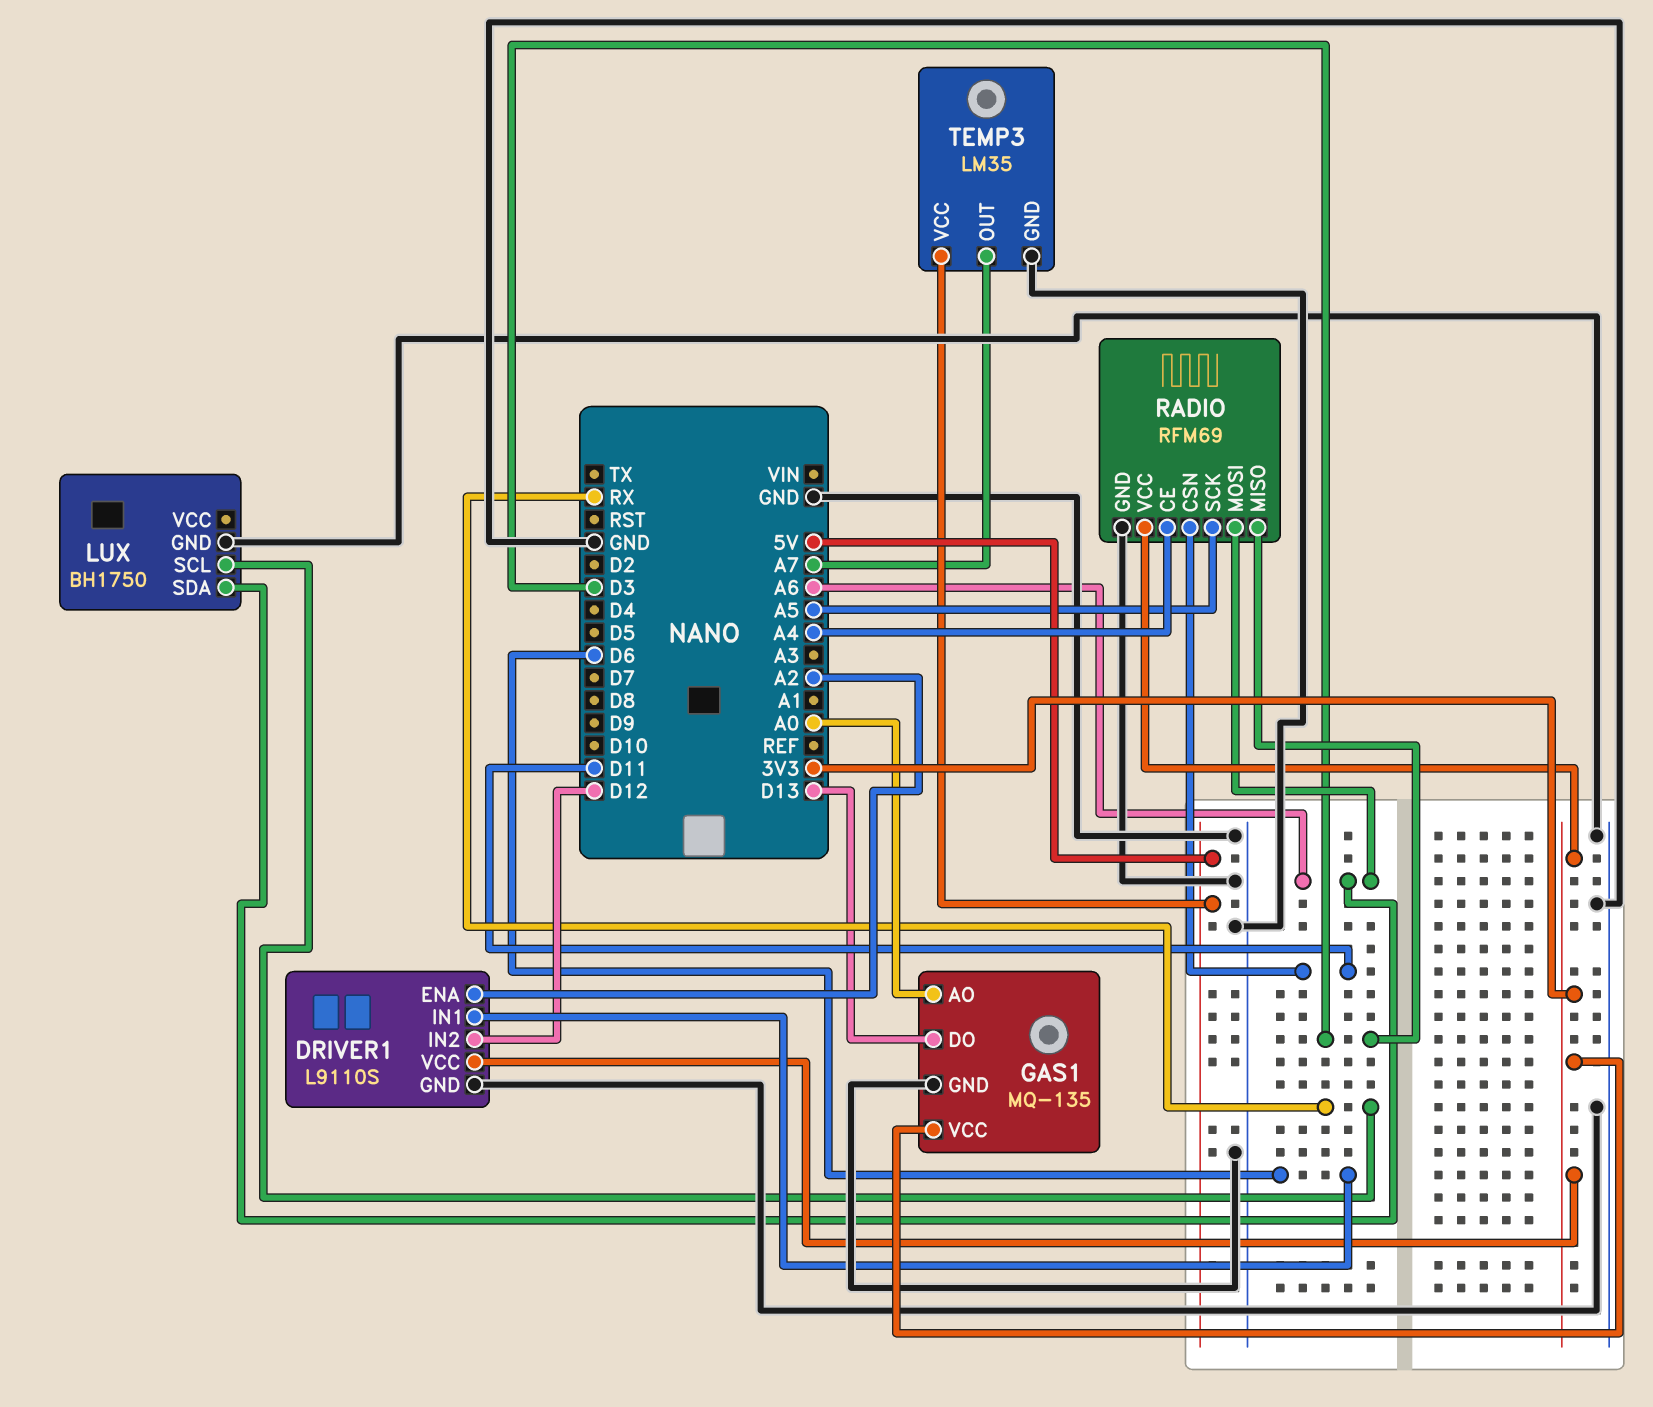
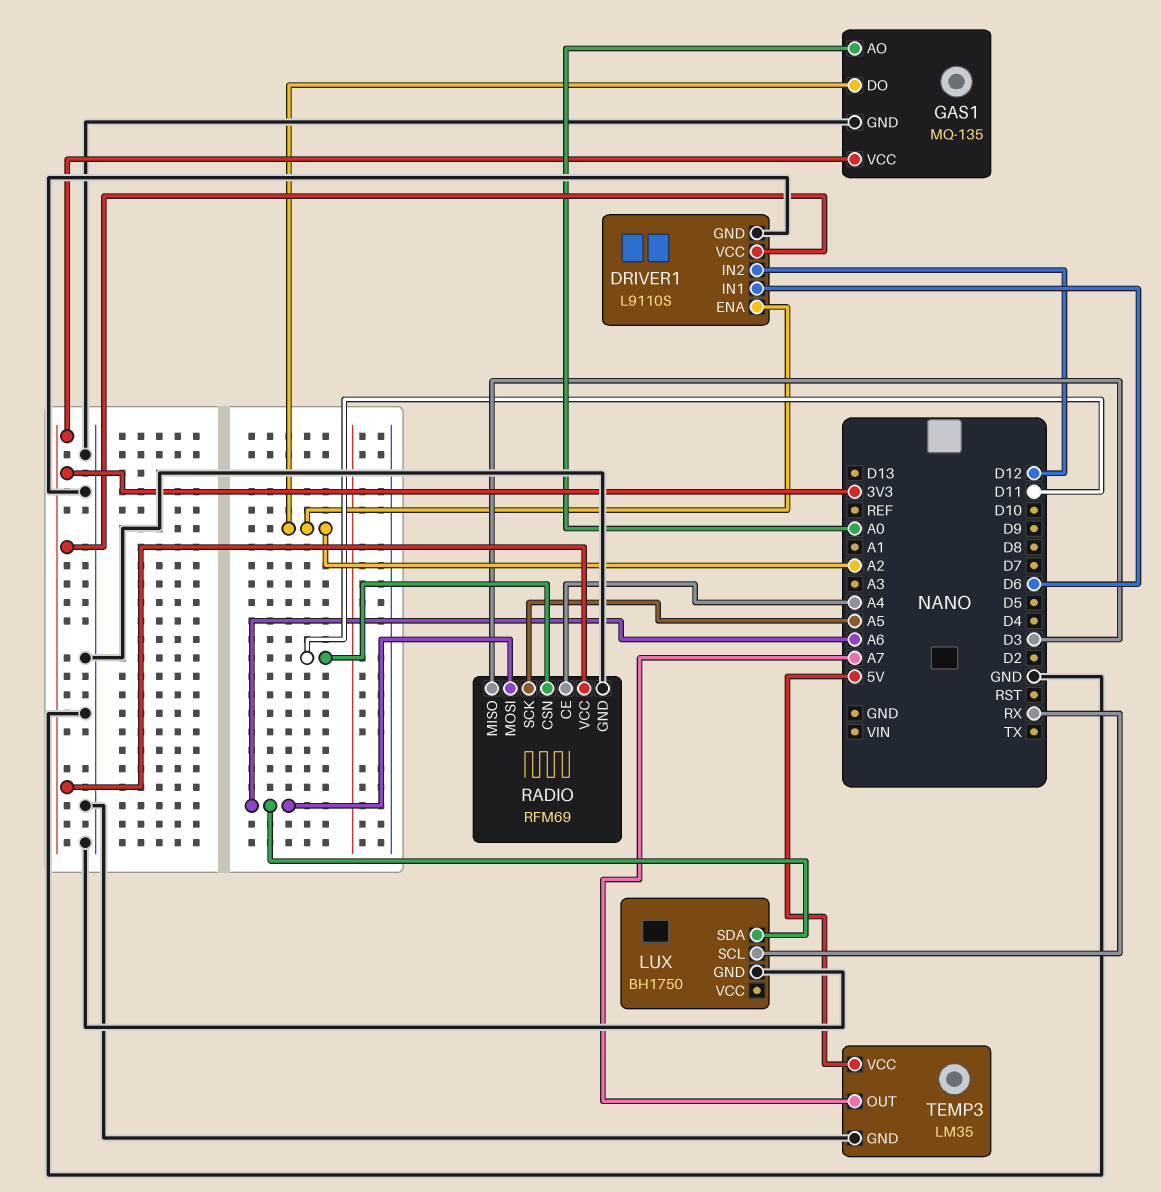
GAS1 pin DO: D13 -> A2

